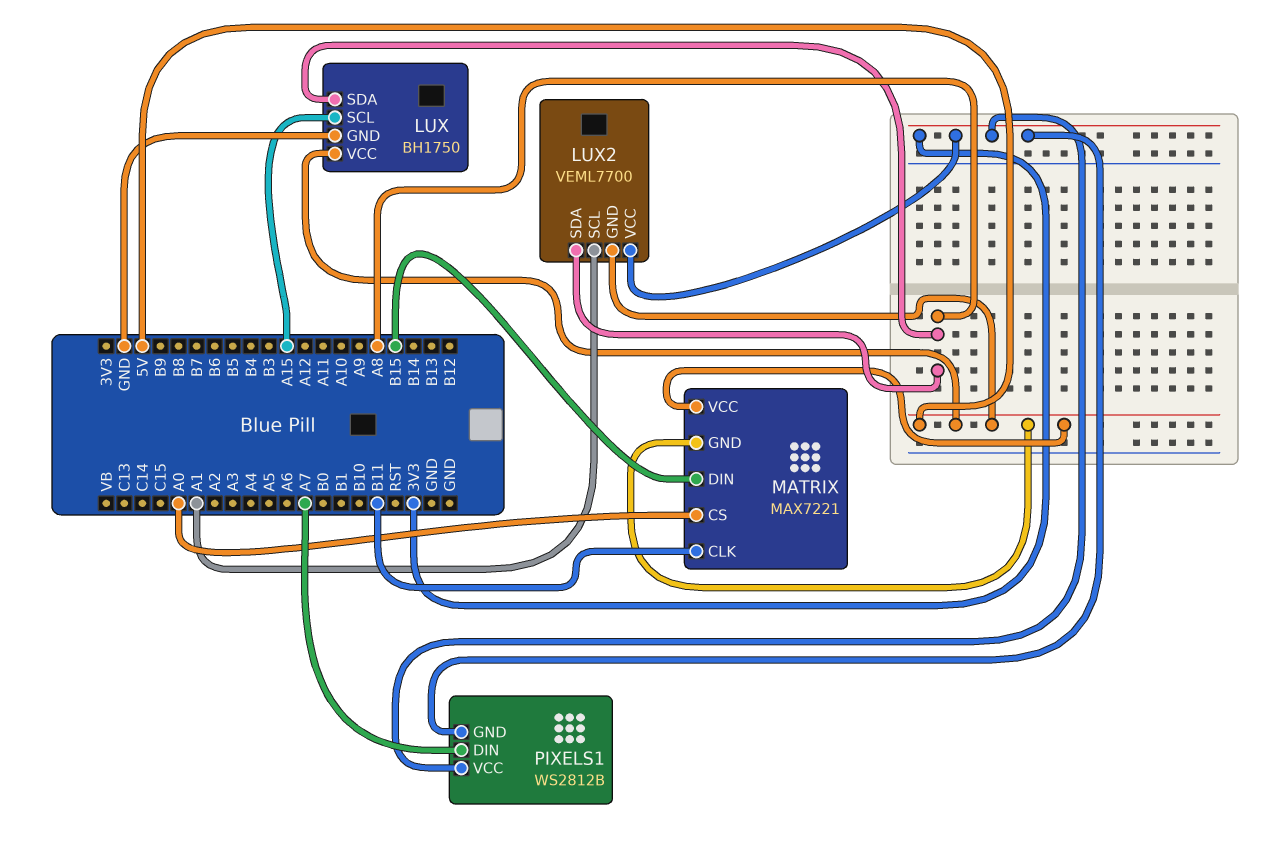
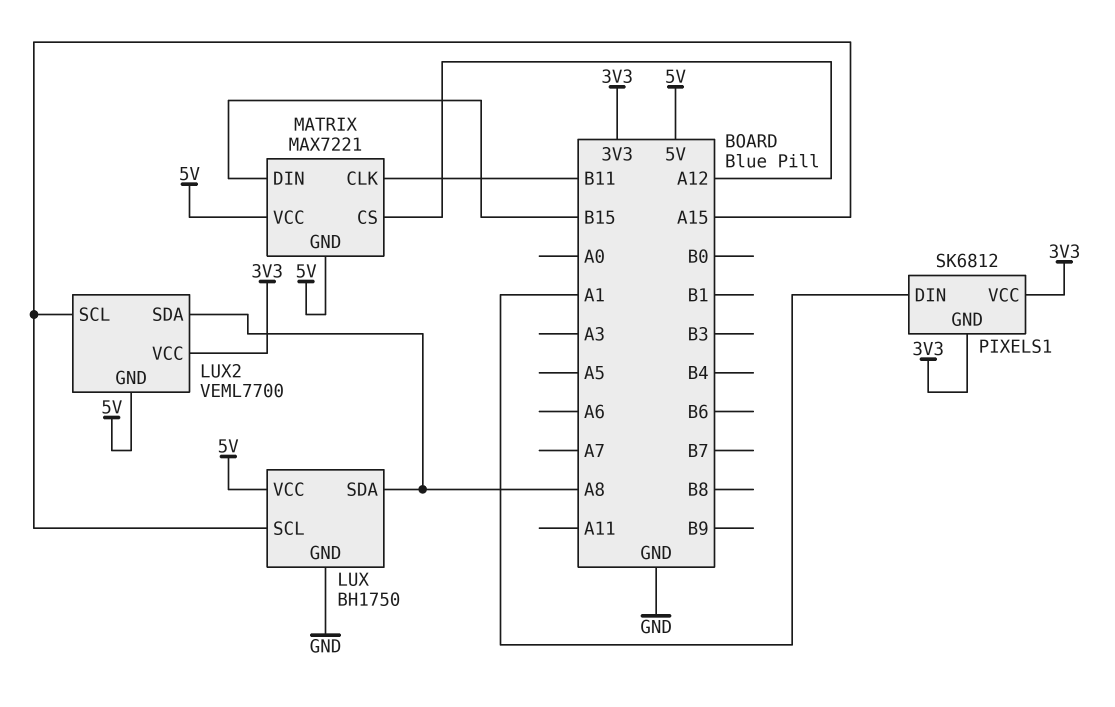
LUX2 pin SCL: A1 -> A15
MATRIX pin CS: A0 -> A12
PIXELS1: WS2812B -> SK6812
PIXELS1 pin DIN: A7 -> A1

